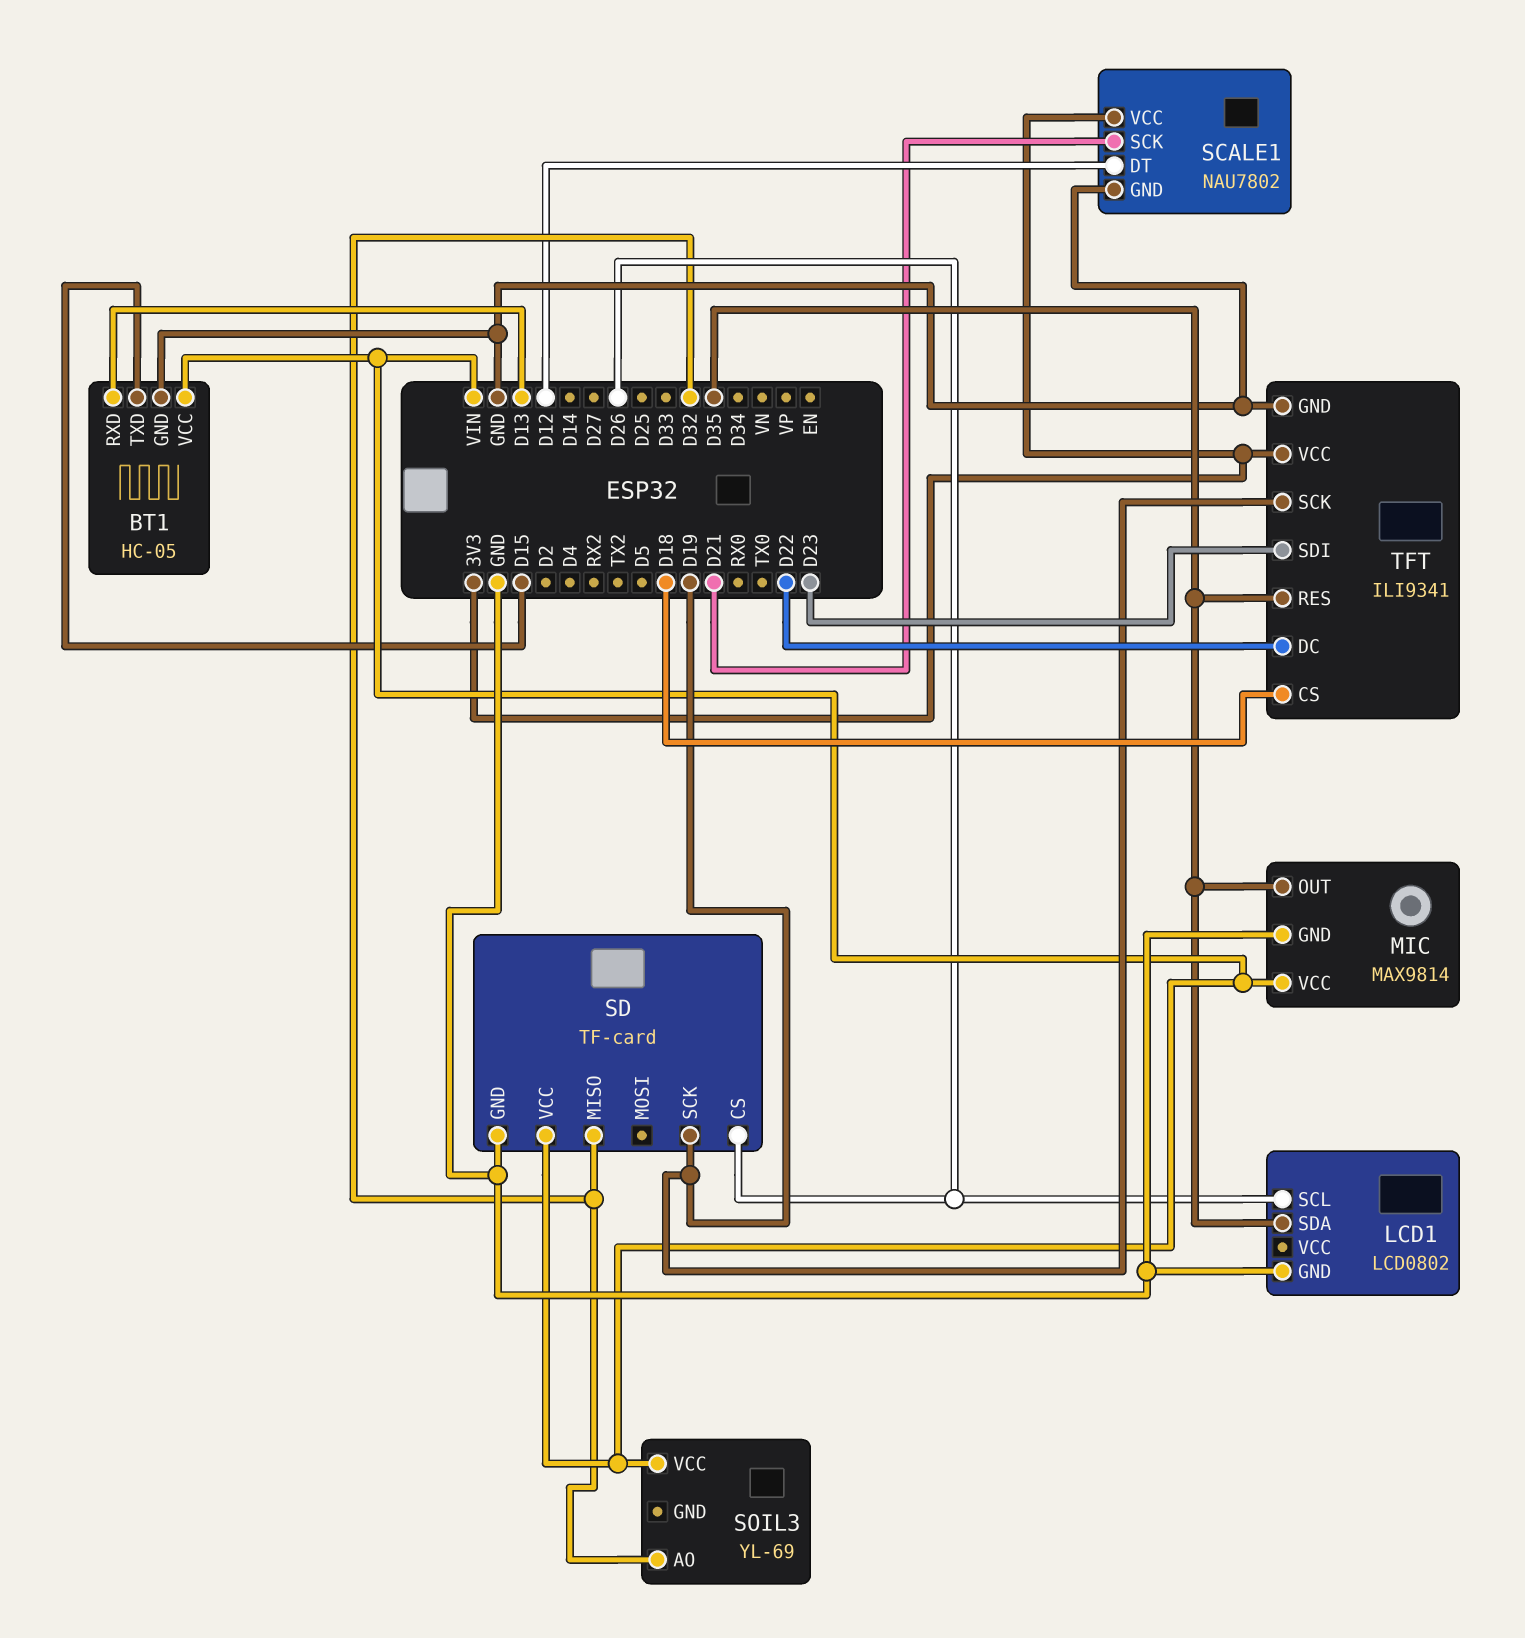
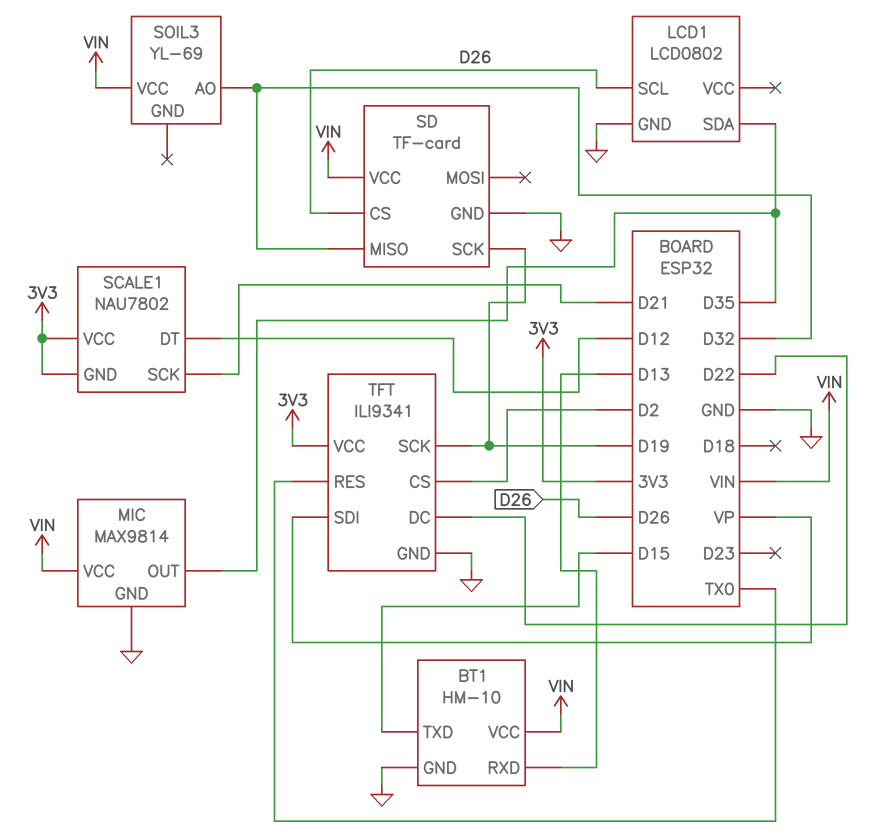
BT1: HC-05 -> HM-10
SCALE1 pin GND: GND -> 3V3
TFT pin CS: D18 -> D2
TFT pin RES: D35 -> TX0
TFT pin SDI: D23 -> VP

